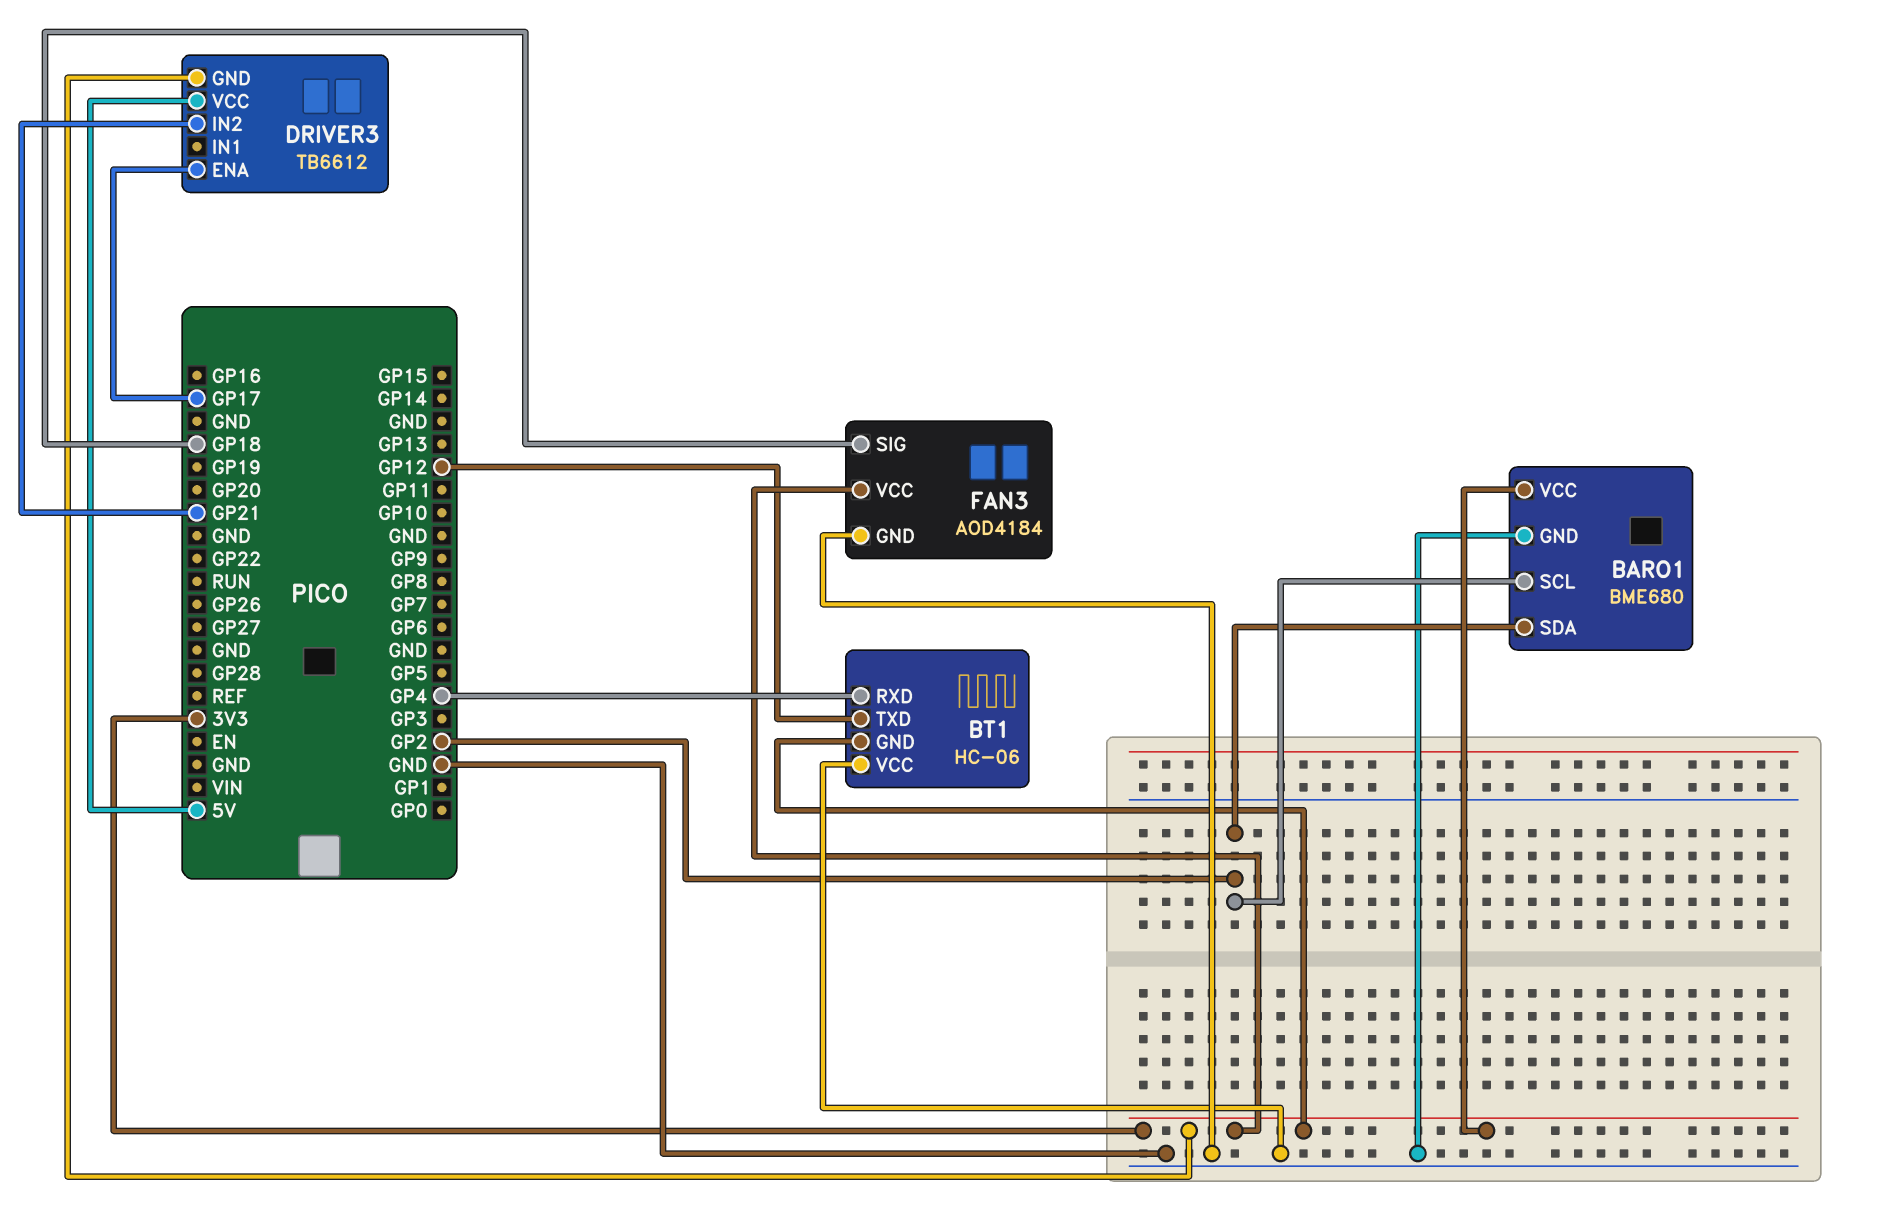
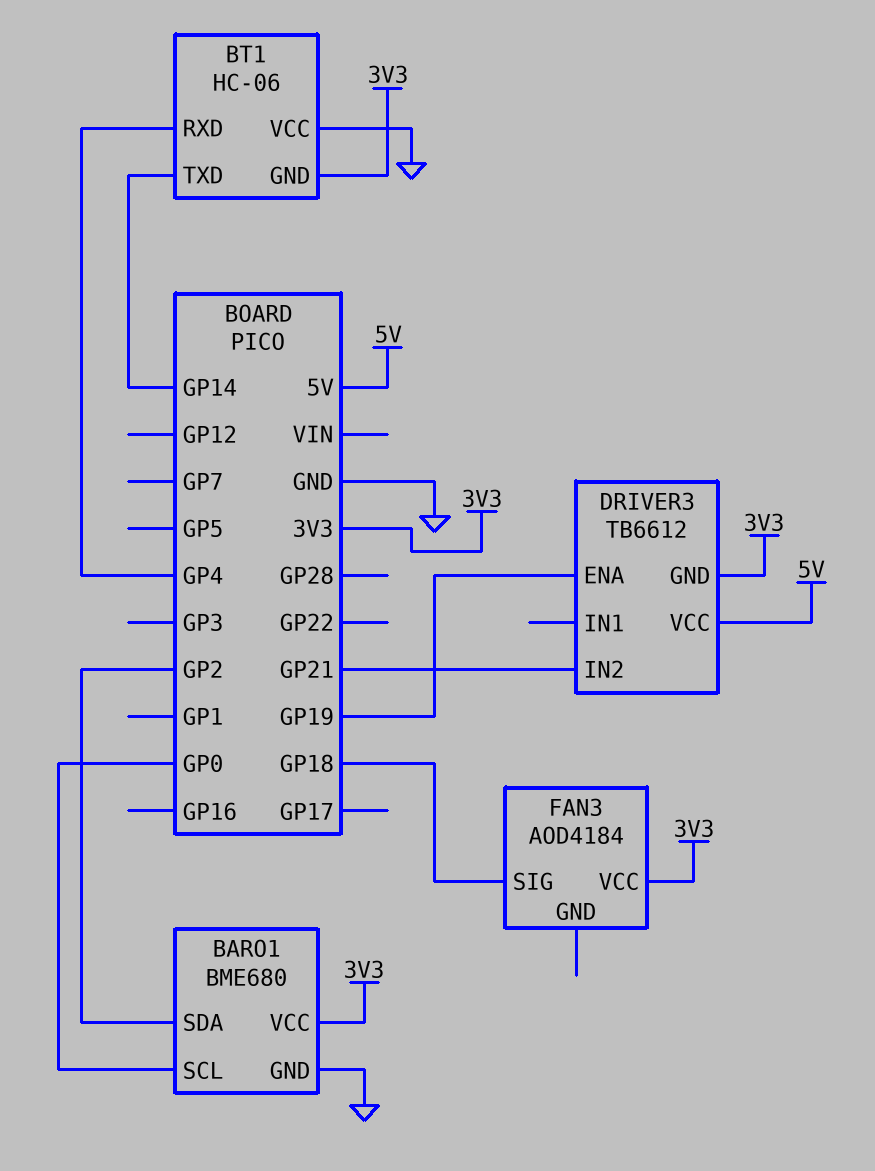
BARO1 pin SCL: GP2 -> GP0
BT1 pin TXD: GP12 -> GP14
DRIVER3 pin ENA: GP17 -> GP19
FAN3 pin GND: GND -> none

